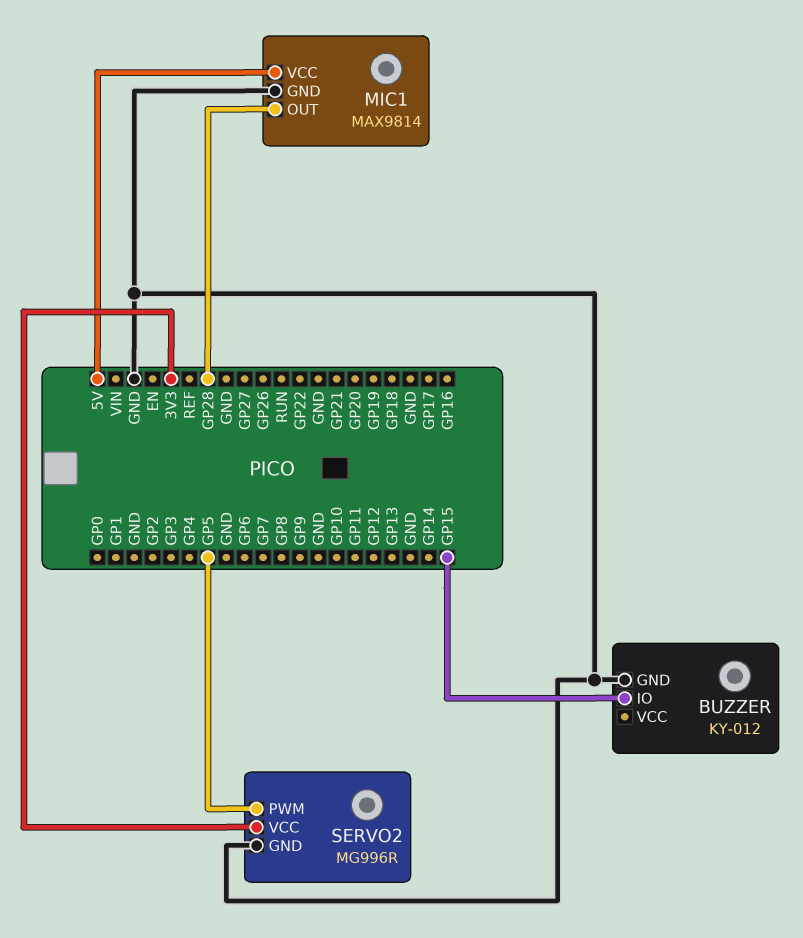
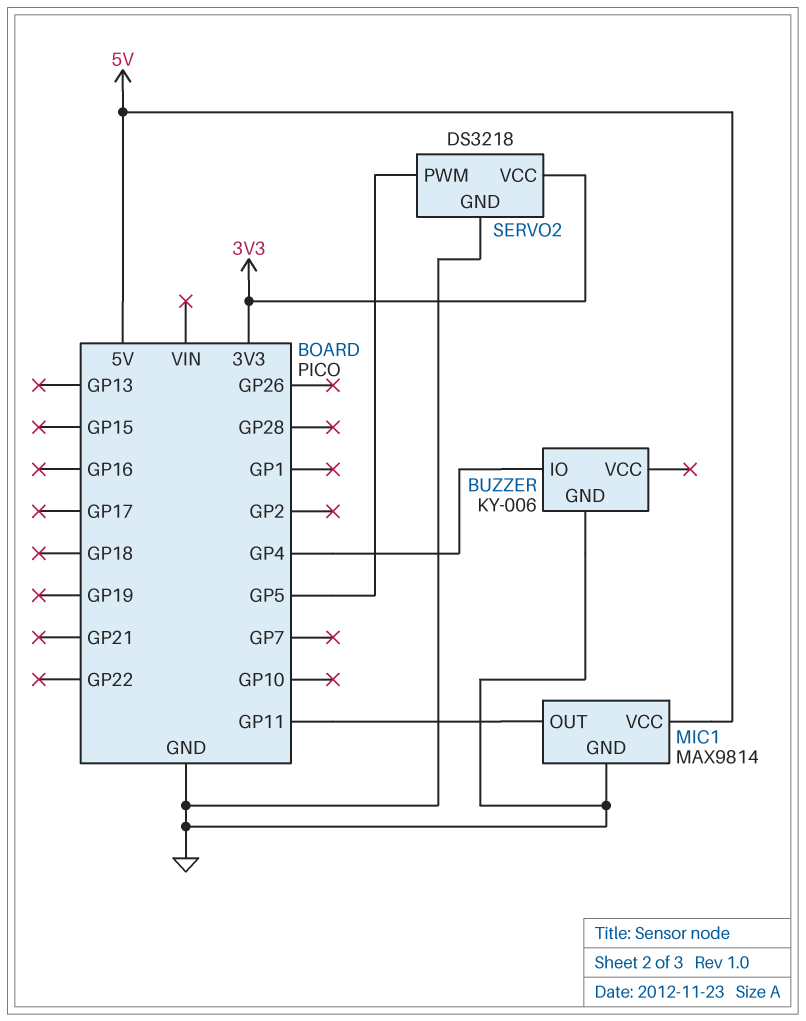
BUZZER: KY-012 -> KY-006
BUZZER pin IO: GP15 -> GP4
MIC1 pin OUT: GP28 -> GP11
SERVO2: MG996R -> DS3218

